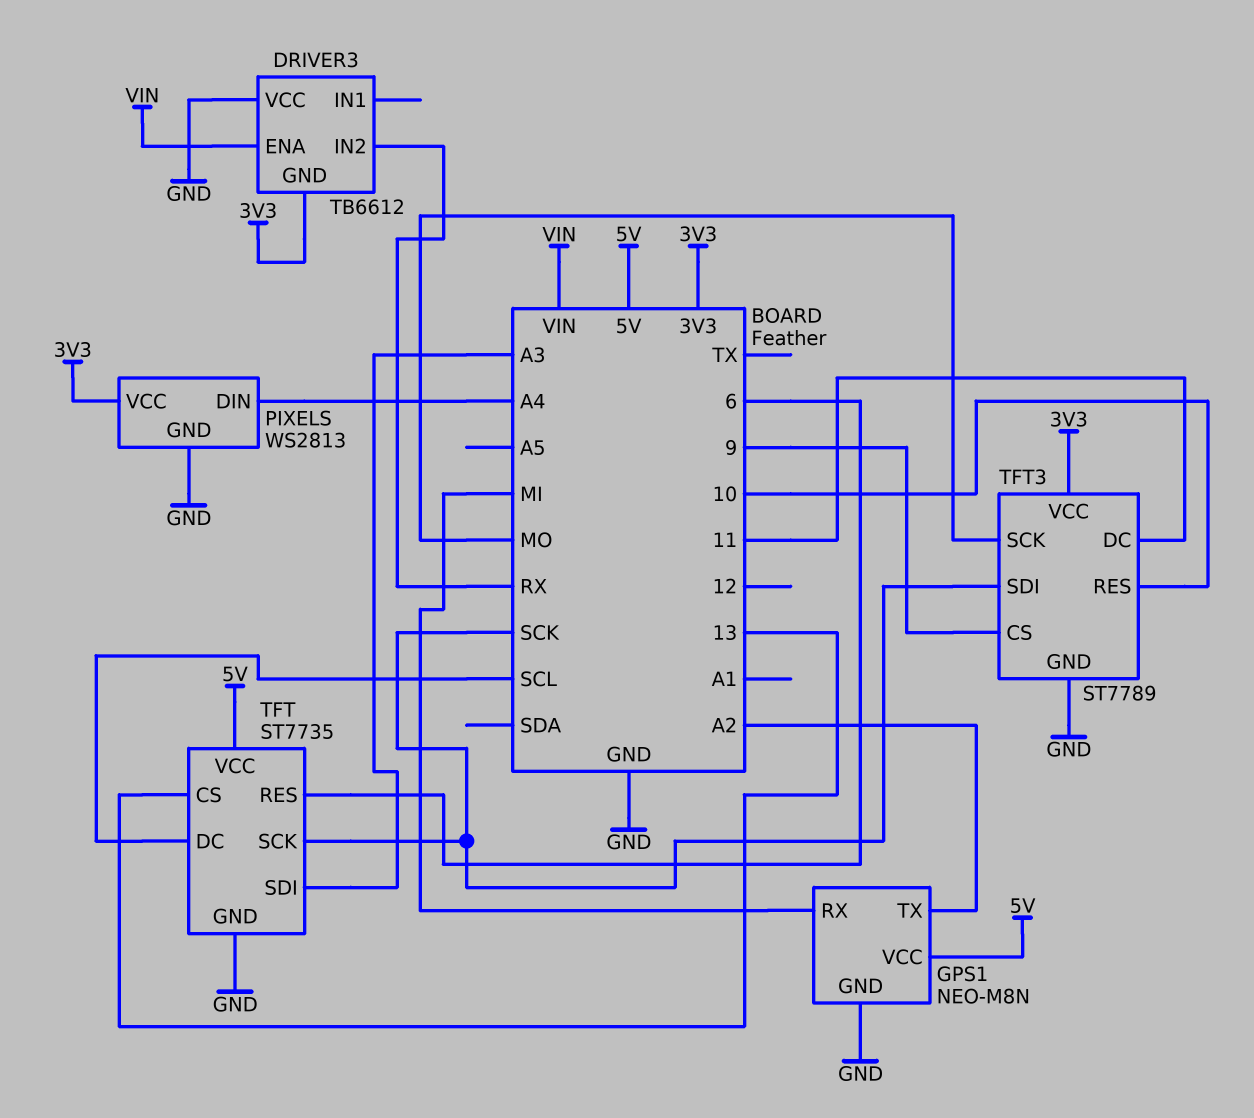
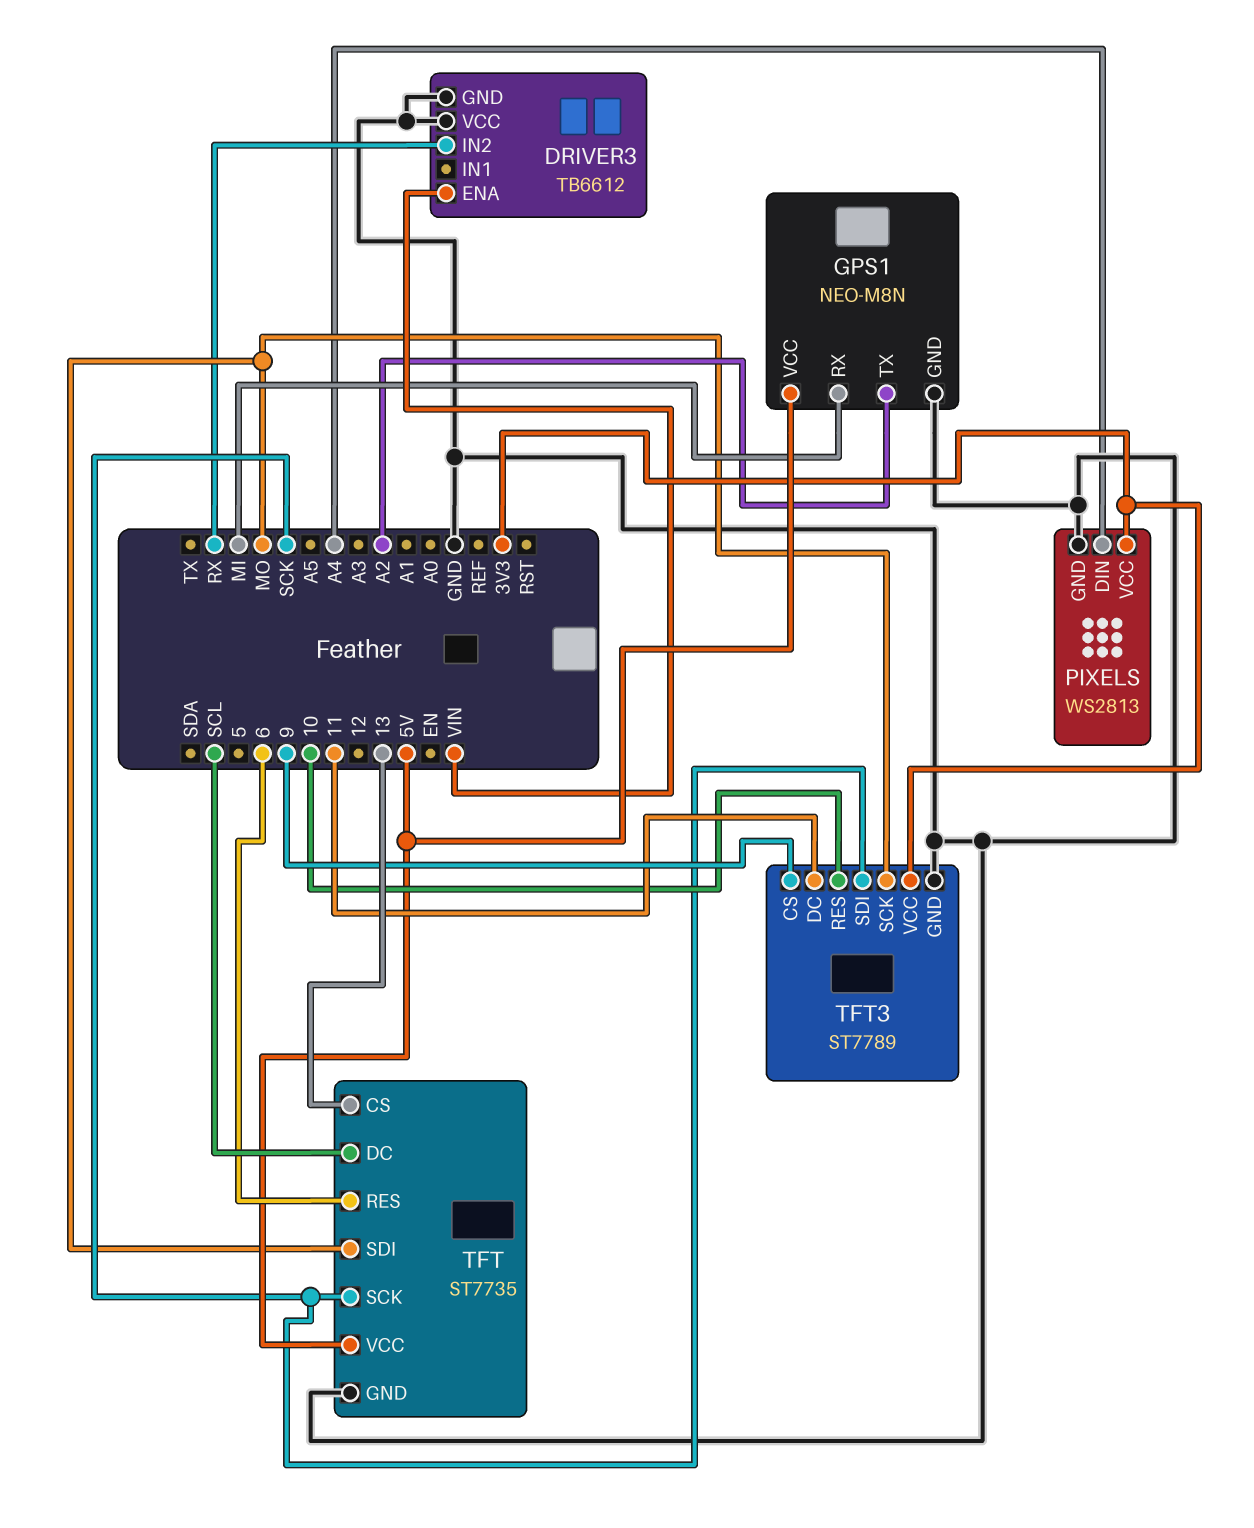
DRIVER3 pin GND: 3V3 -> GND
TFT pin SDI: A3 -> MO

